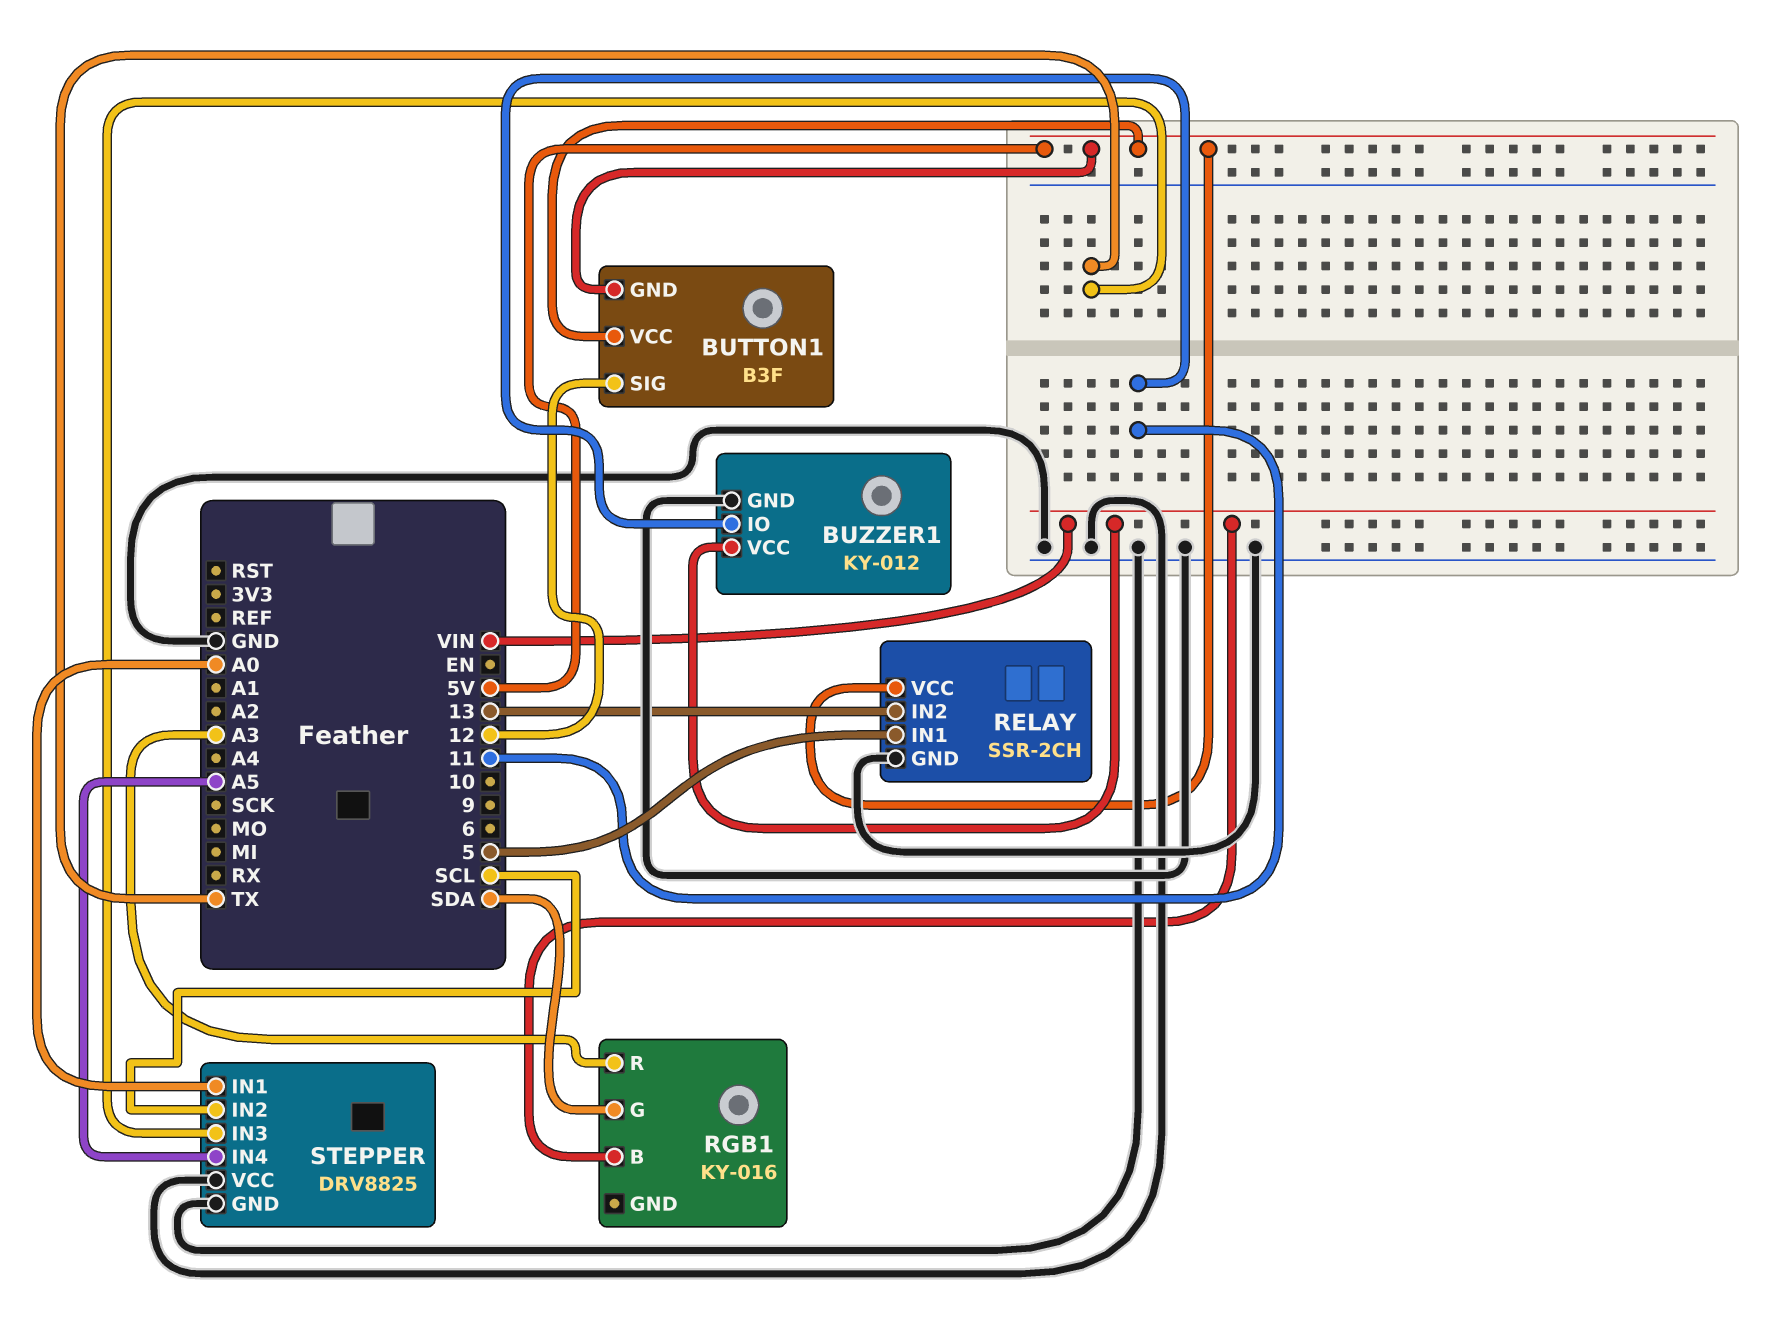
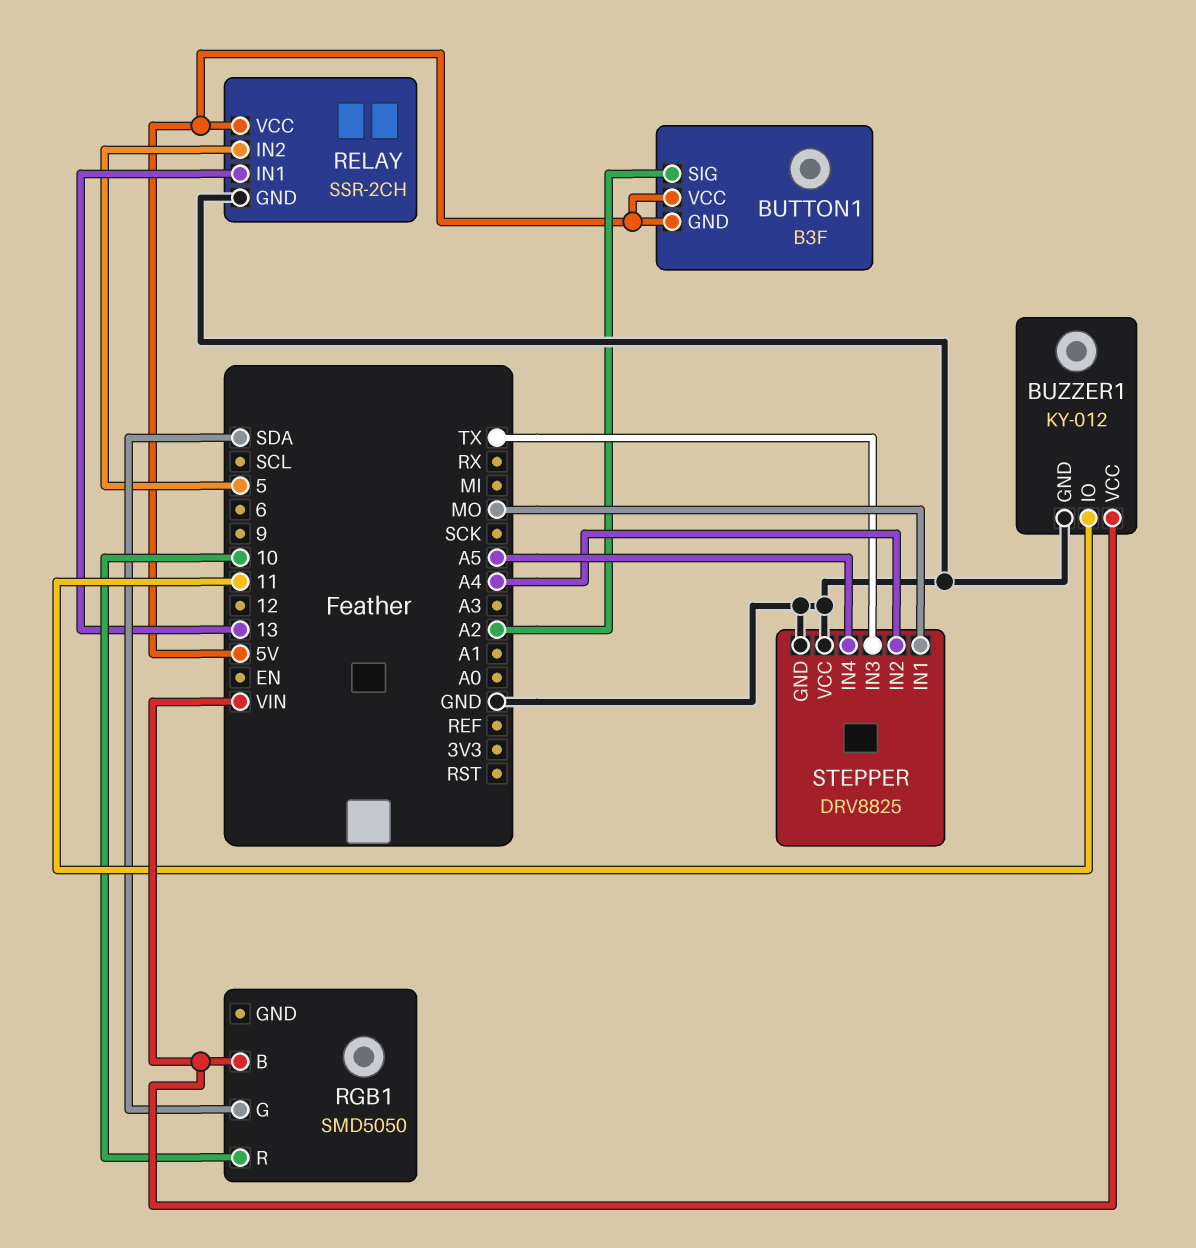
BUTTON1 pin SIG: 12 -> A2
RELAY pin IN1: 5 -> 13
RELAY pin IN2: 13 -> 5
RGB1: KY-016 -> SMD5050
RGB1 pin R: A3 -> 10
STEPPER pin IN1: A0 -> MO
STEPPER pin IN2: SCL -> A4

